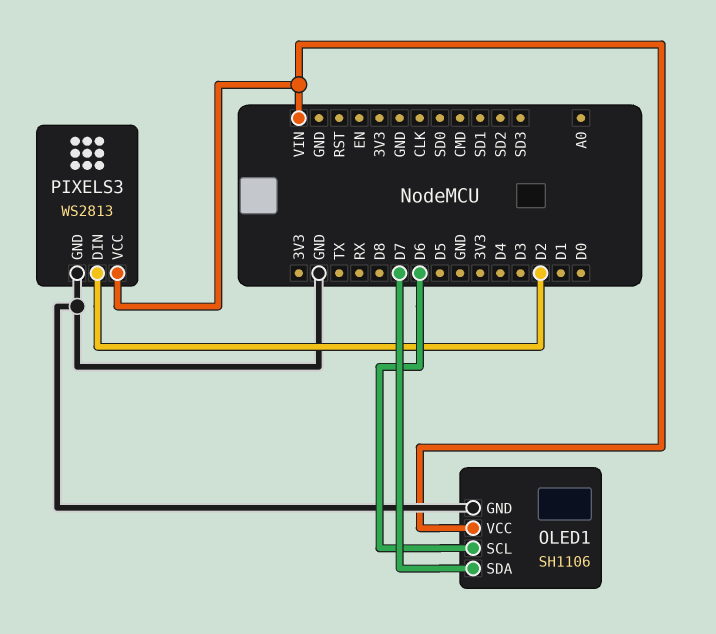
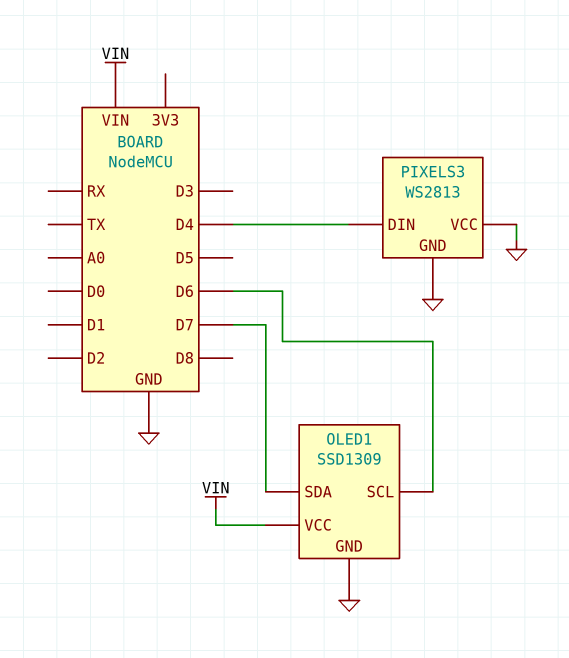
OLED1: SH1106 -> SSD1309
PIXELS3 pin DIN: D2 -> D4
PIXELS3 pin VCC: VIN -> GND

